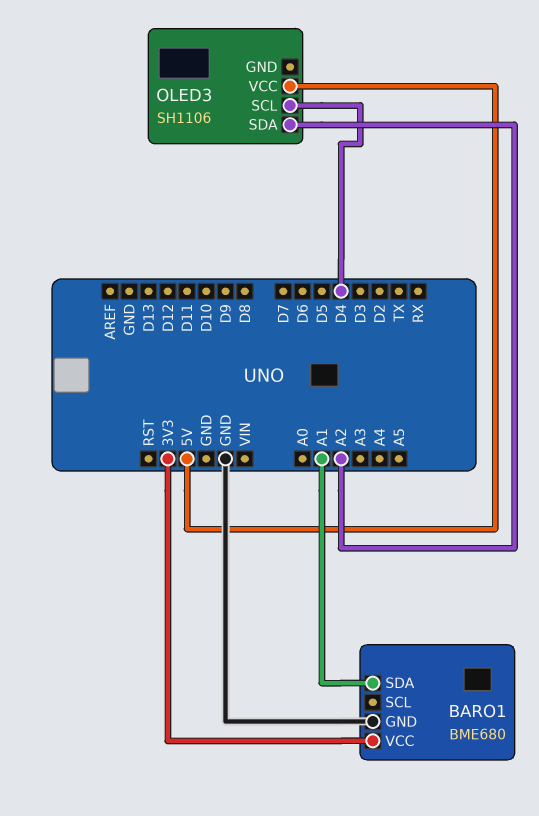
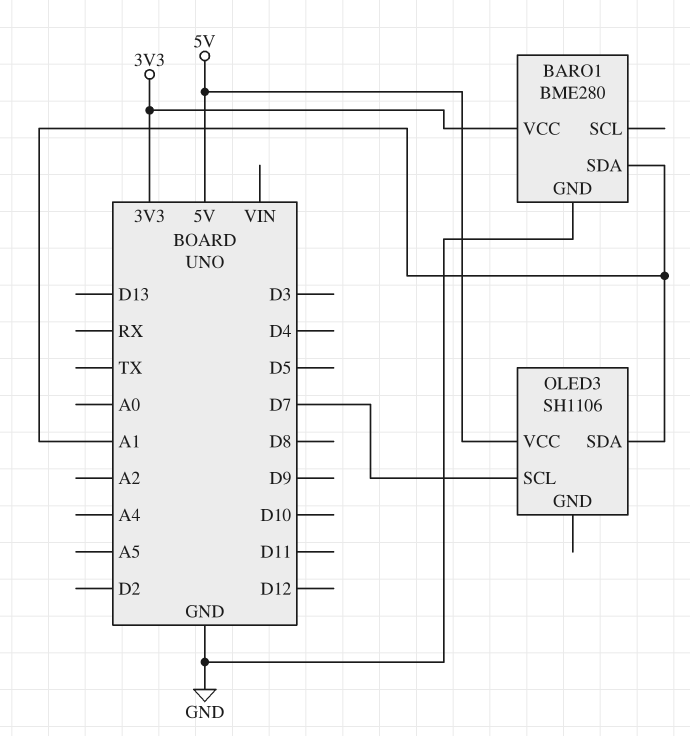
BARO1: BME680 -> BME280
OLED3 pin SCL: D4 -> D7
OLED3 pin SDA: A2 -> A1

